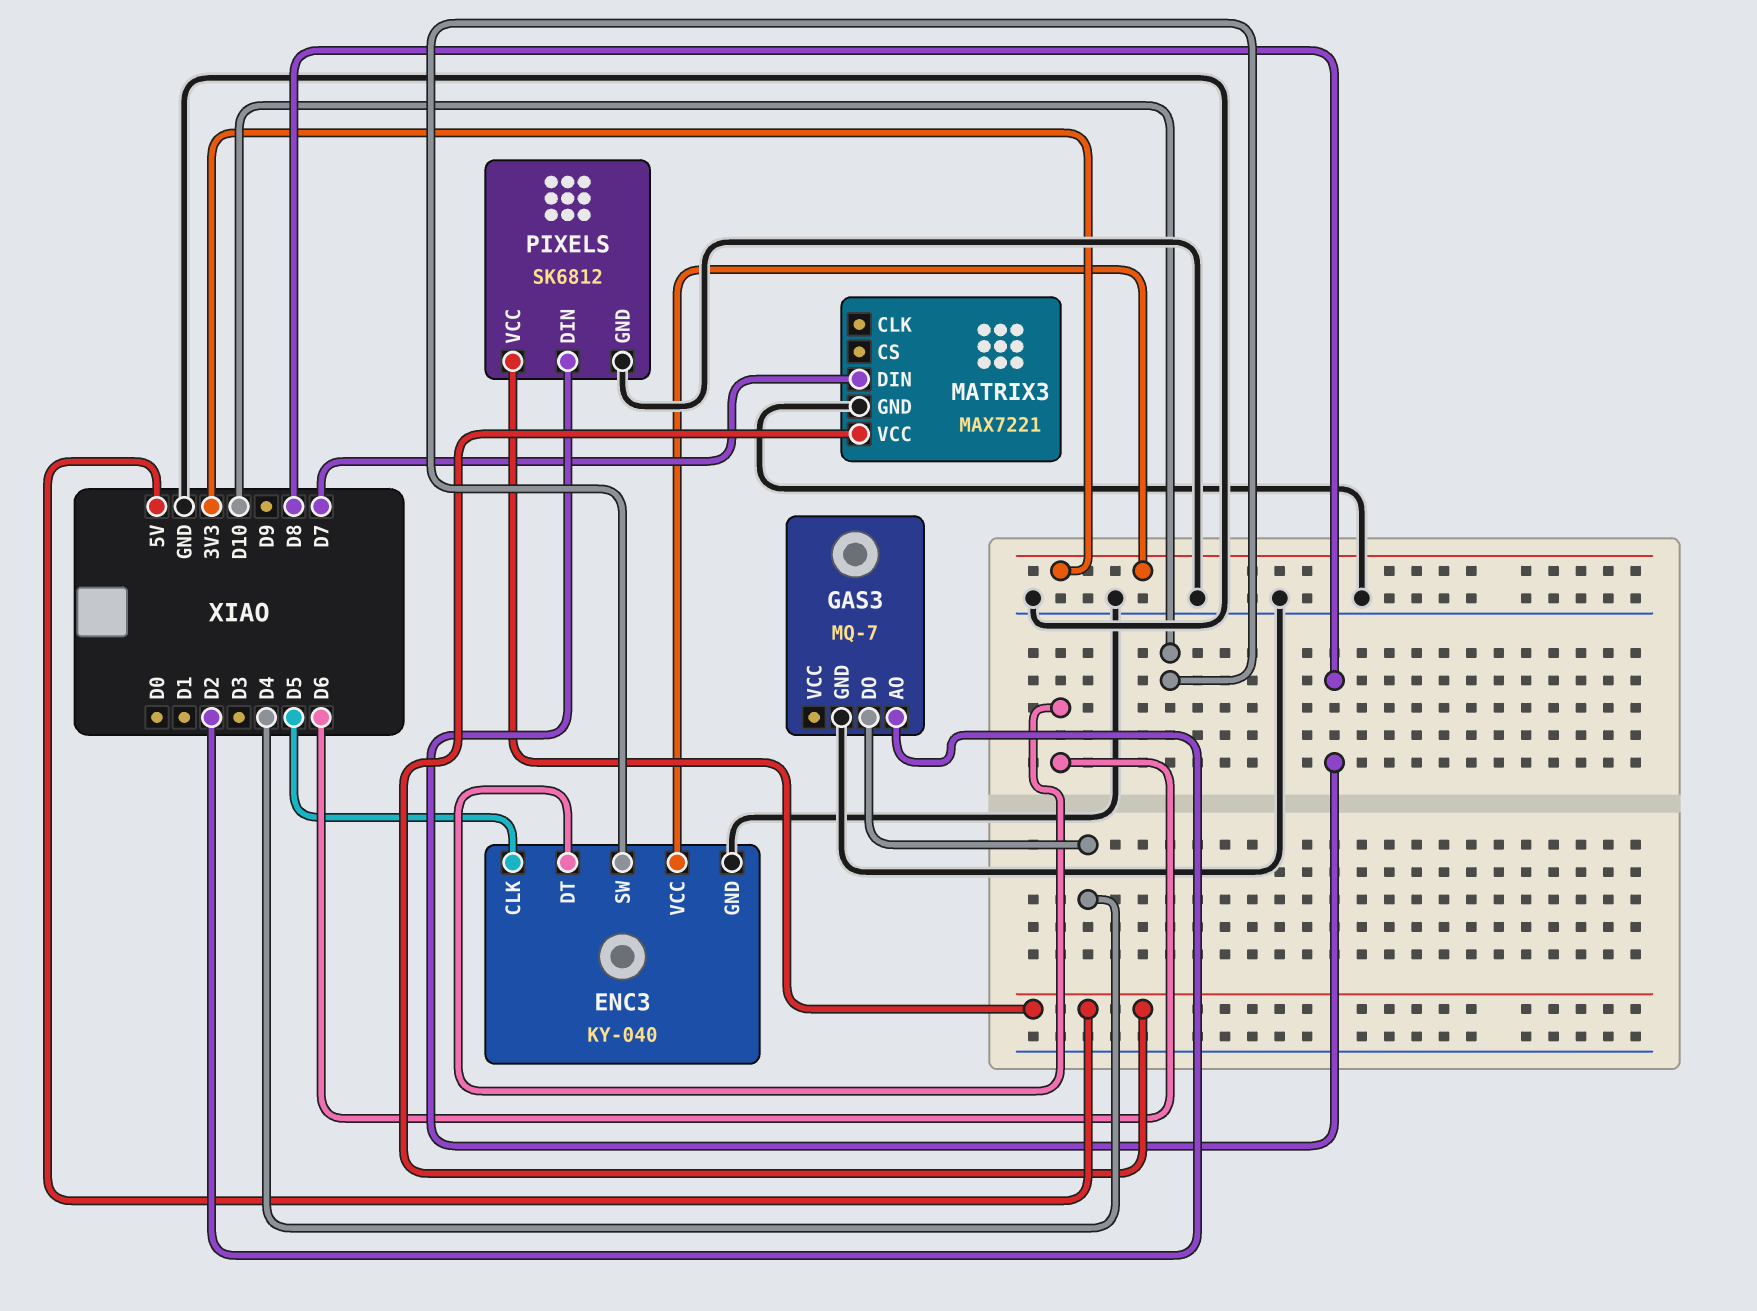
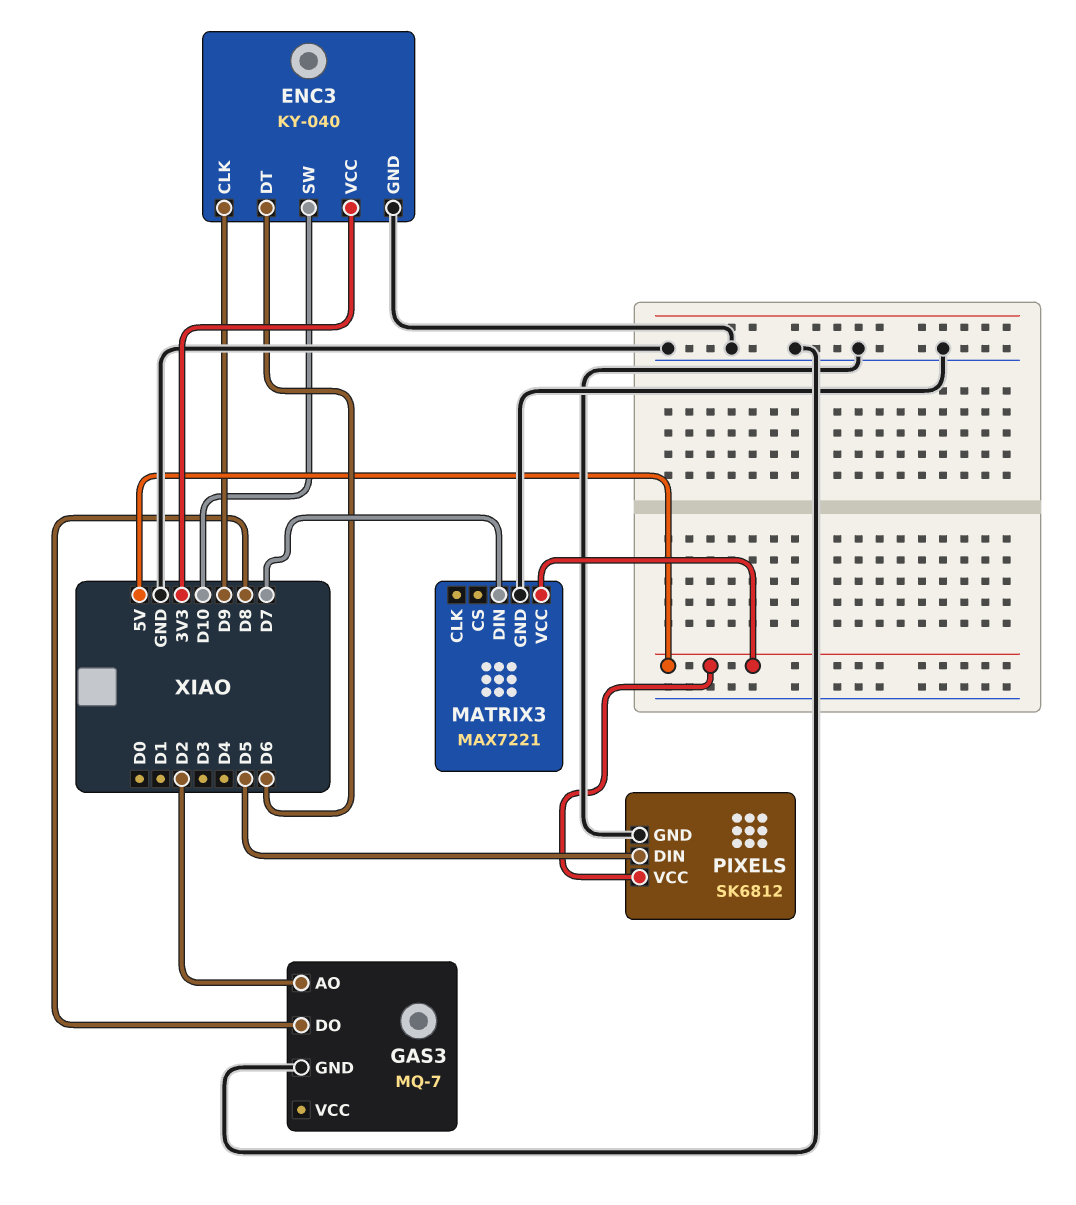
ENC3 pin CLK: D5 -> D9
GAS3 pin DO: D4 -> D8
PIXELS pin DIN: D8 -> D5

